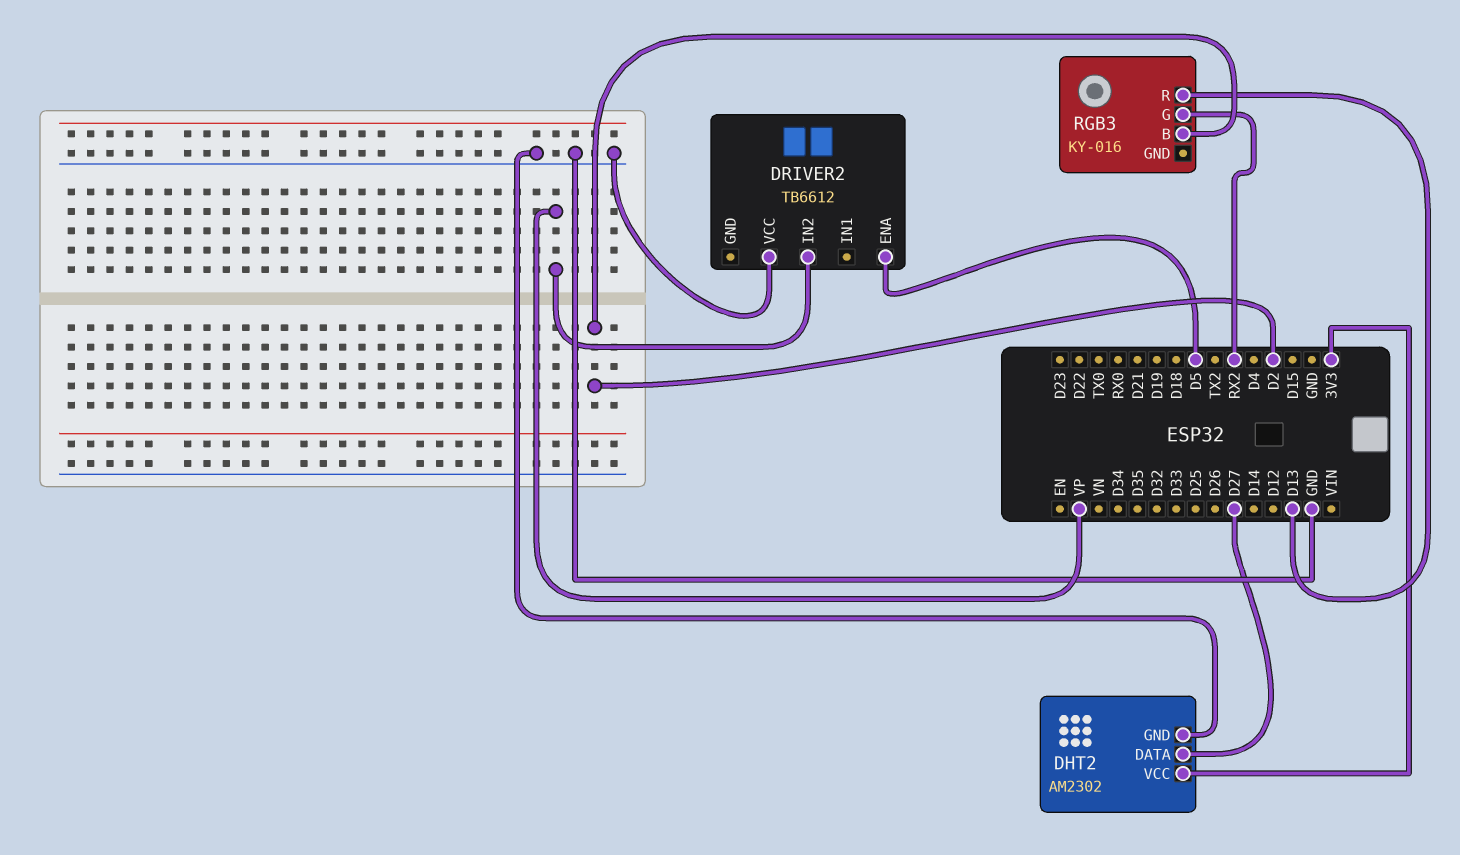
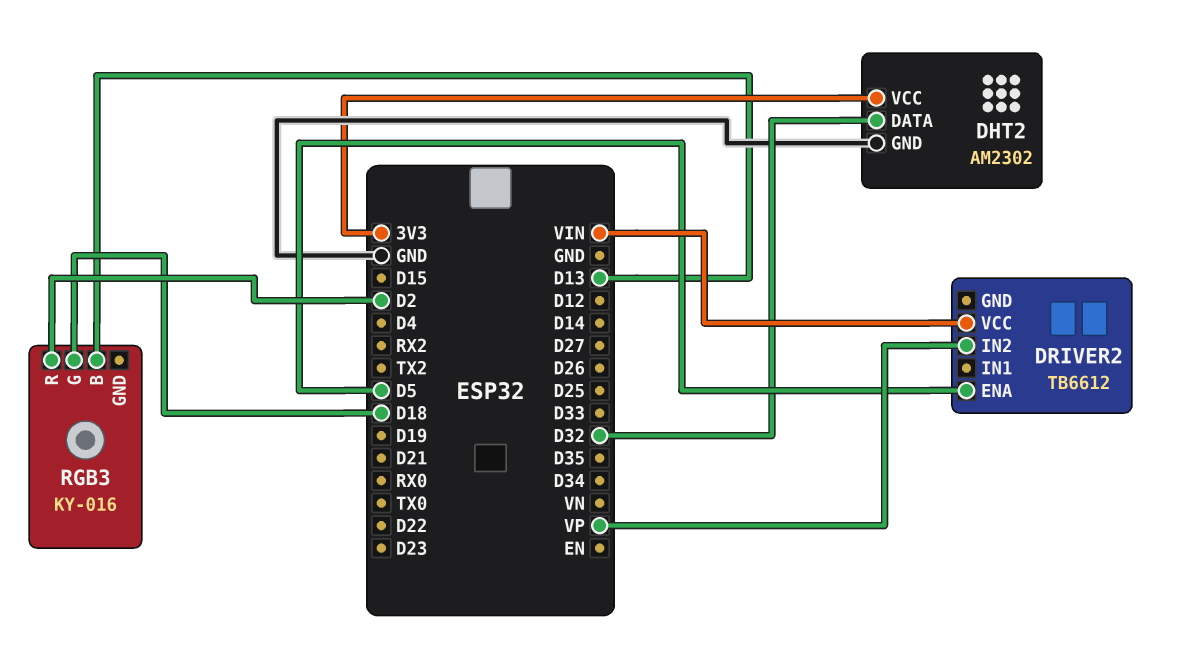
DHT2 pin DATA: D27 -> D32
DRIVER2 pin VCC: GND -> VIN
RGB3 pin B: D2 -> D13
RGB3 pin G: RX2 -> D18
RGB3 pin R: D13 -> D2

